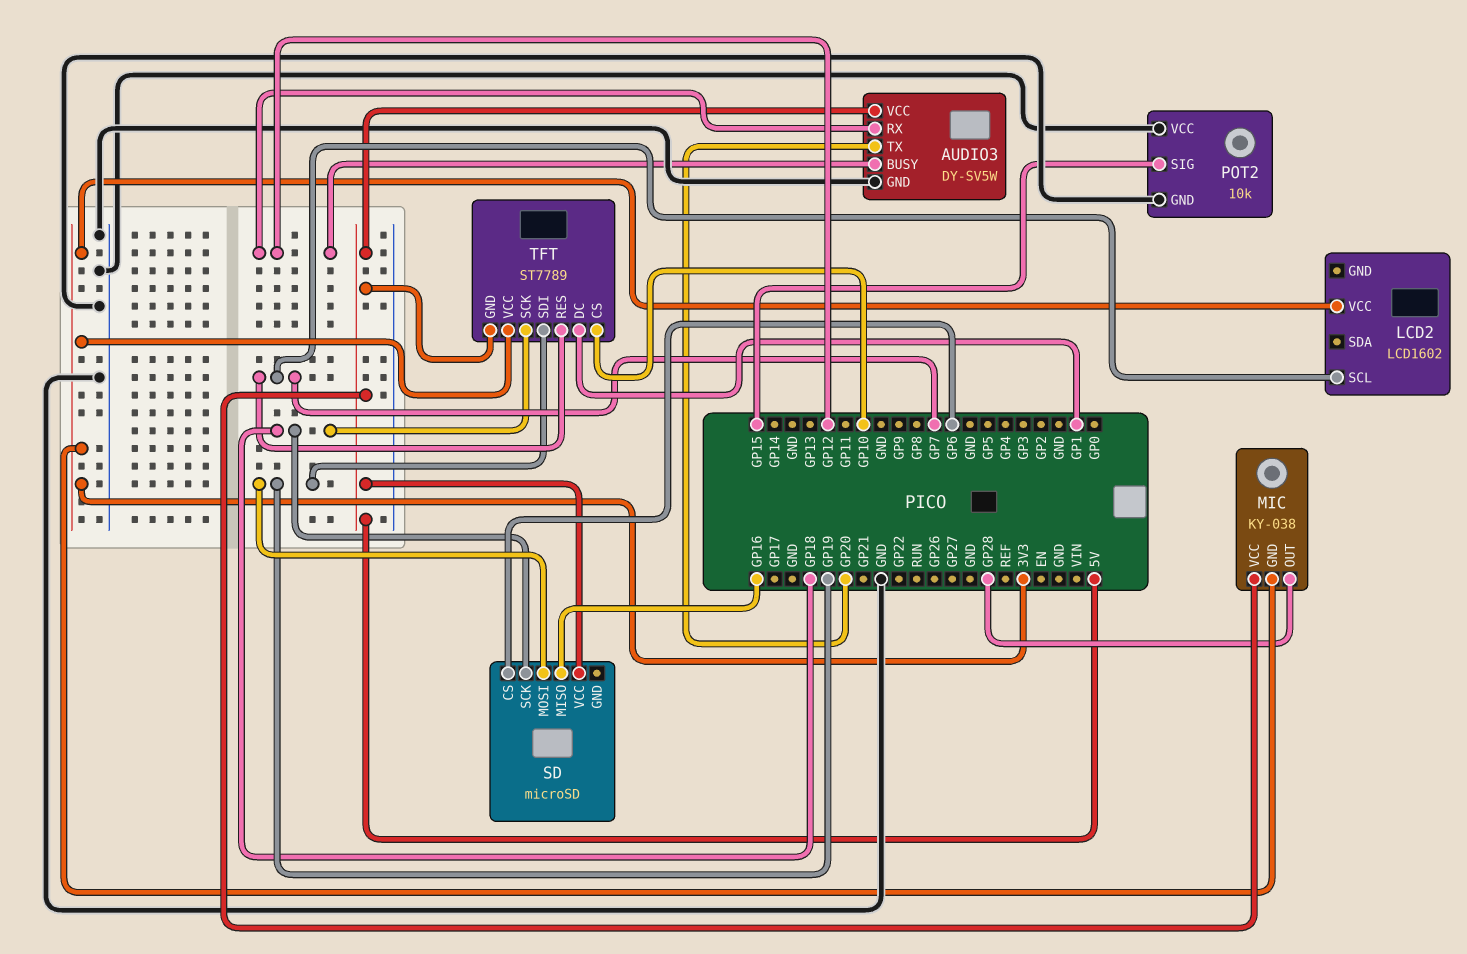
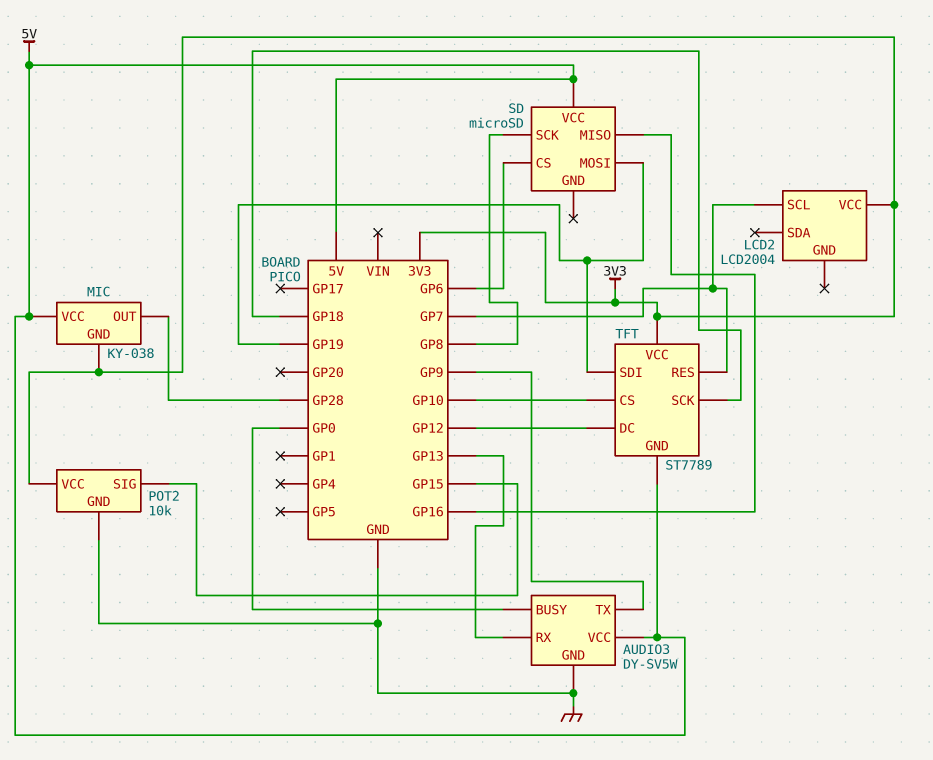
AUDIO3 pin BUSY: GP12 -> GP0
AUDIO3 pin RX: GP12 -> GP13
AUDIO3 pin TX: GP20 -> GP9
LCD2: LCD1602 -> LCD2004
POT2 pin VCC: GND -> 3V3
SD pin SCK: GP18 -> GP8
TFT pin DC: GP1 -> GP12

